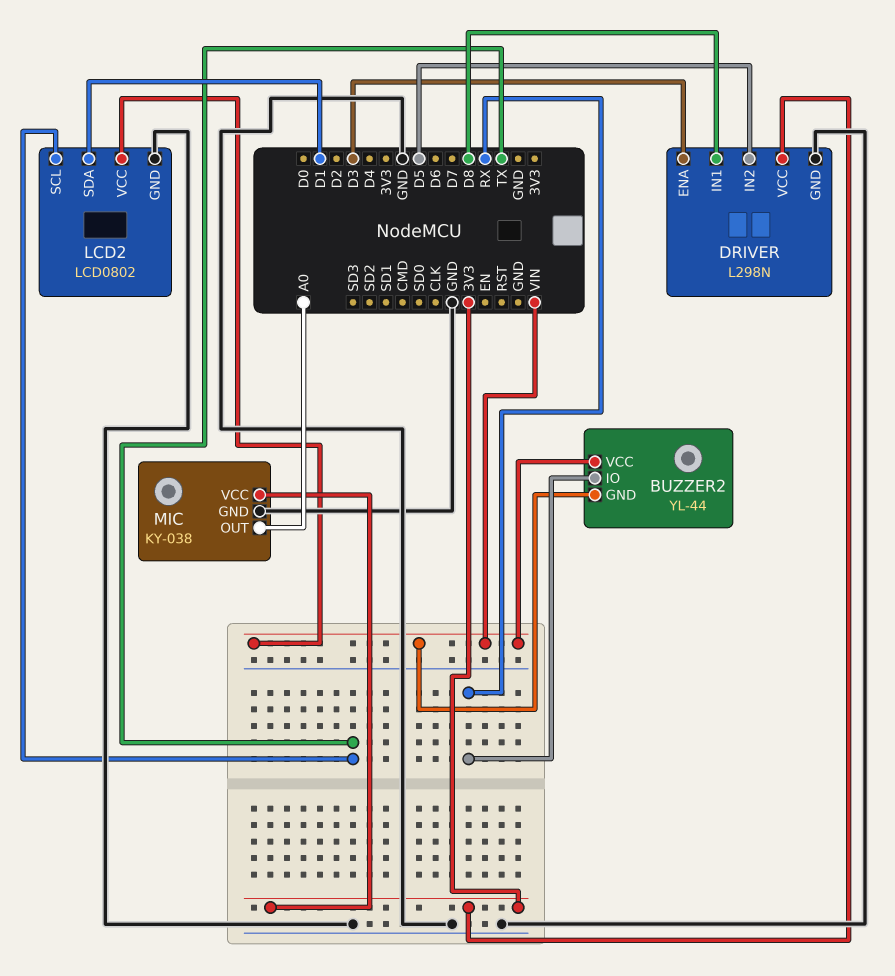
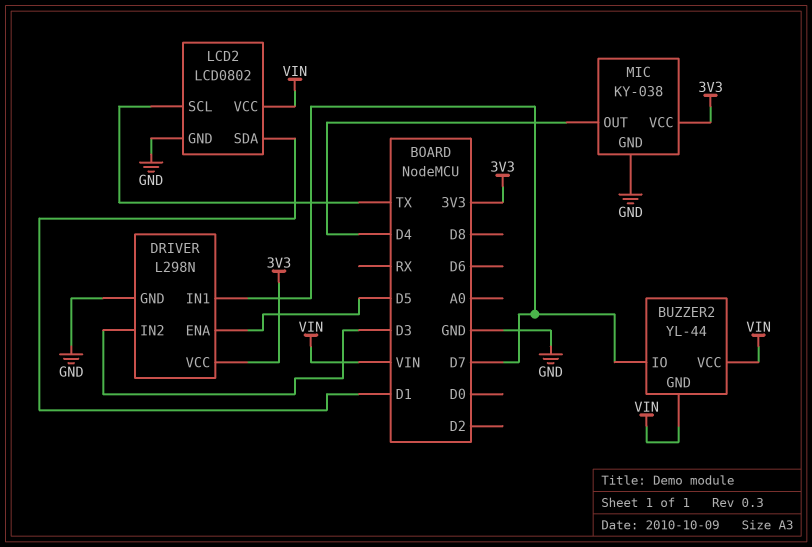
BUZZER2 pin IO: RX -> D7
DRIVER pin ENA: D3 -> D5
DRIVER pin IN1: D8 -> D7
DRIVER pin IN2: D5 -> D3
MIC pin OUT: A0 -> D4

